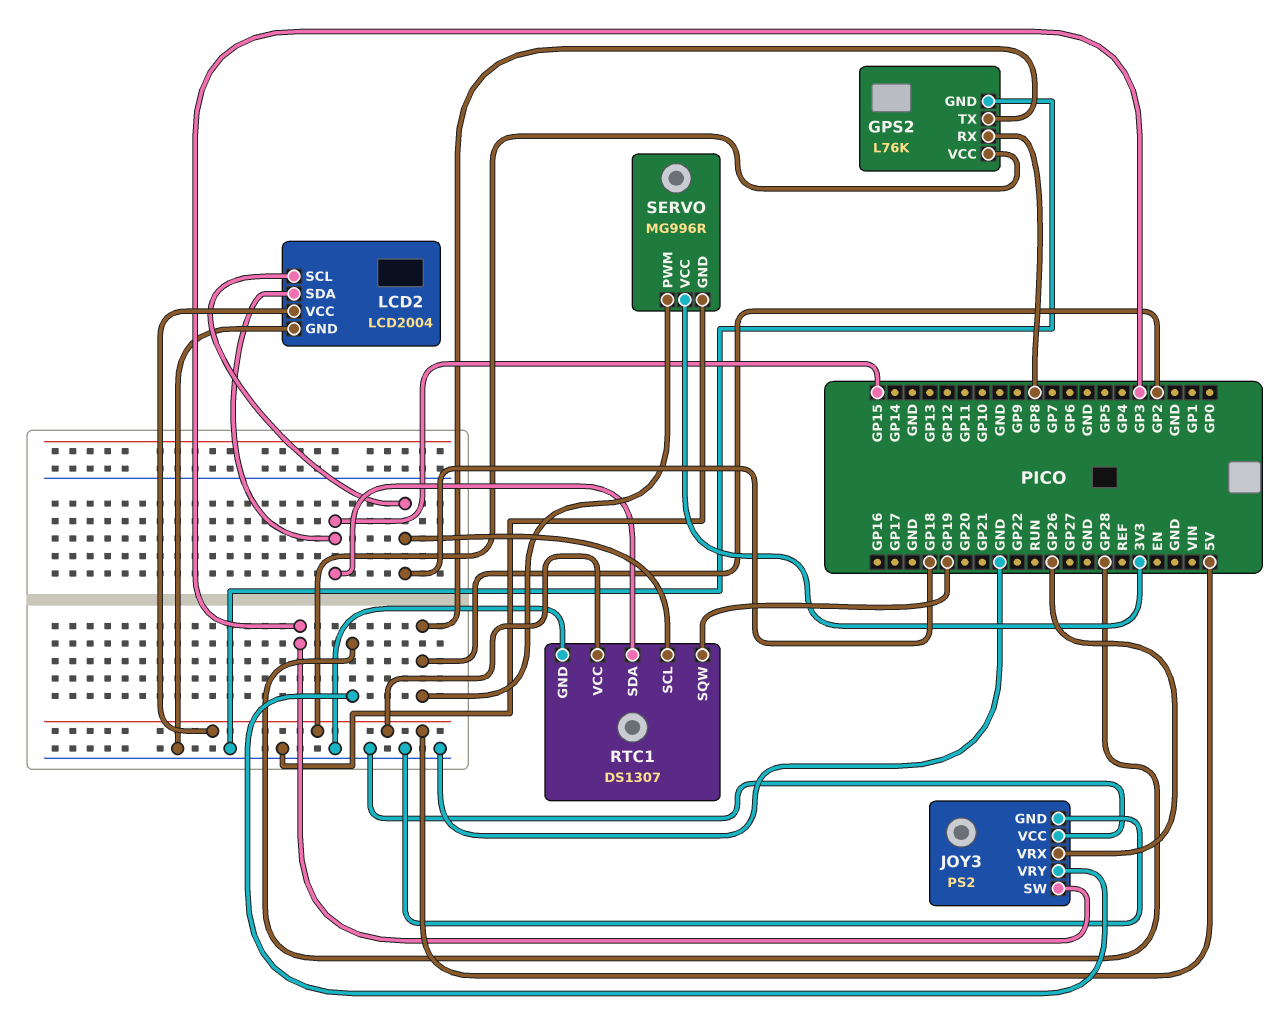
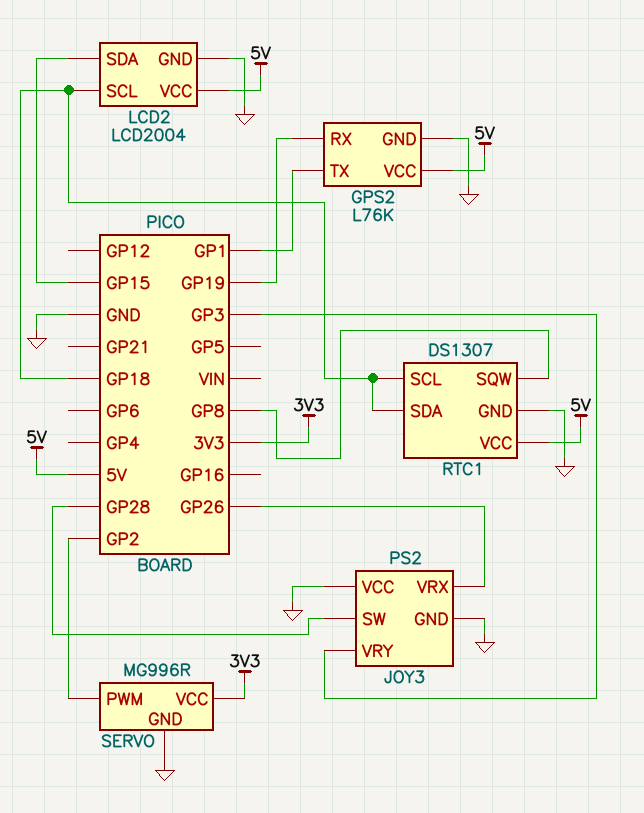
GPS2 pin RX: GP8 -> GP19
GPS2 pin TX: GP2 -> GP1
JOY3 pin SW: GP3 -> GP28
JOY3 pin VRY: GP28 -> GP3
RTC1 pin SDA: GP15 -> GP18
RTC1 pin SQW: GP19 -> GP8

